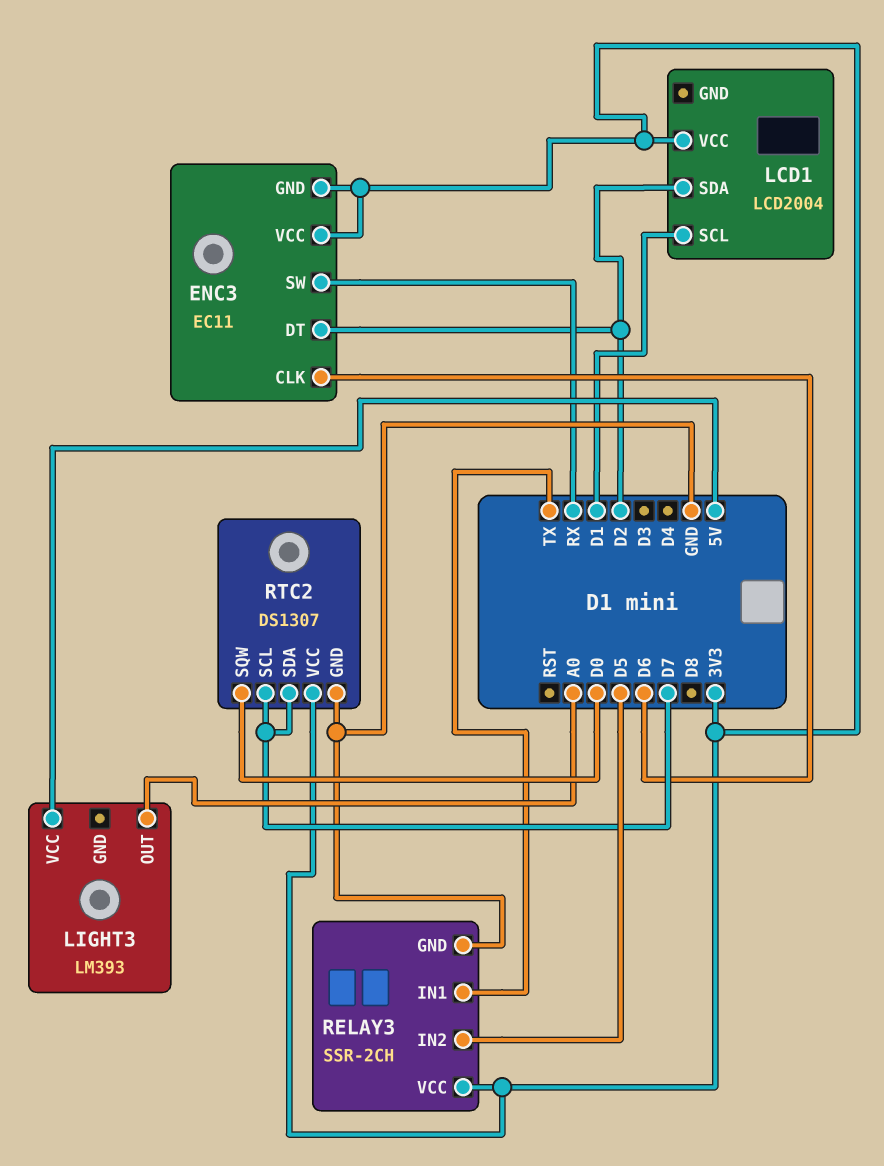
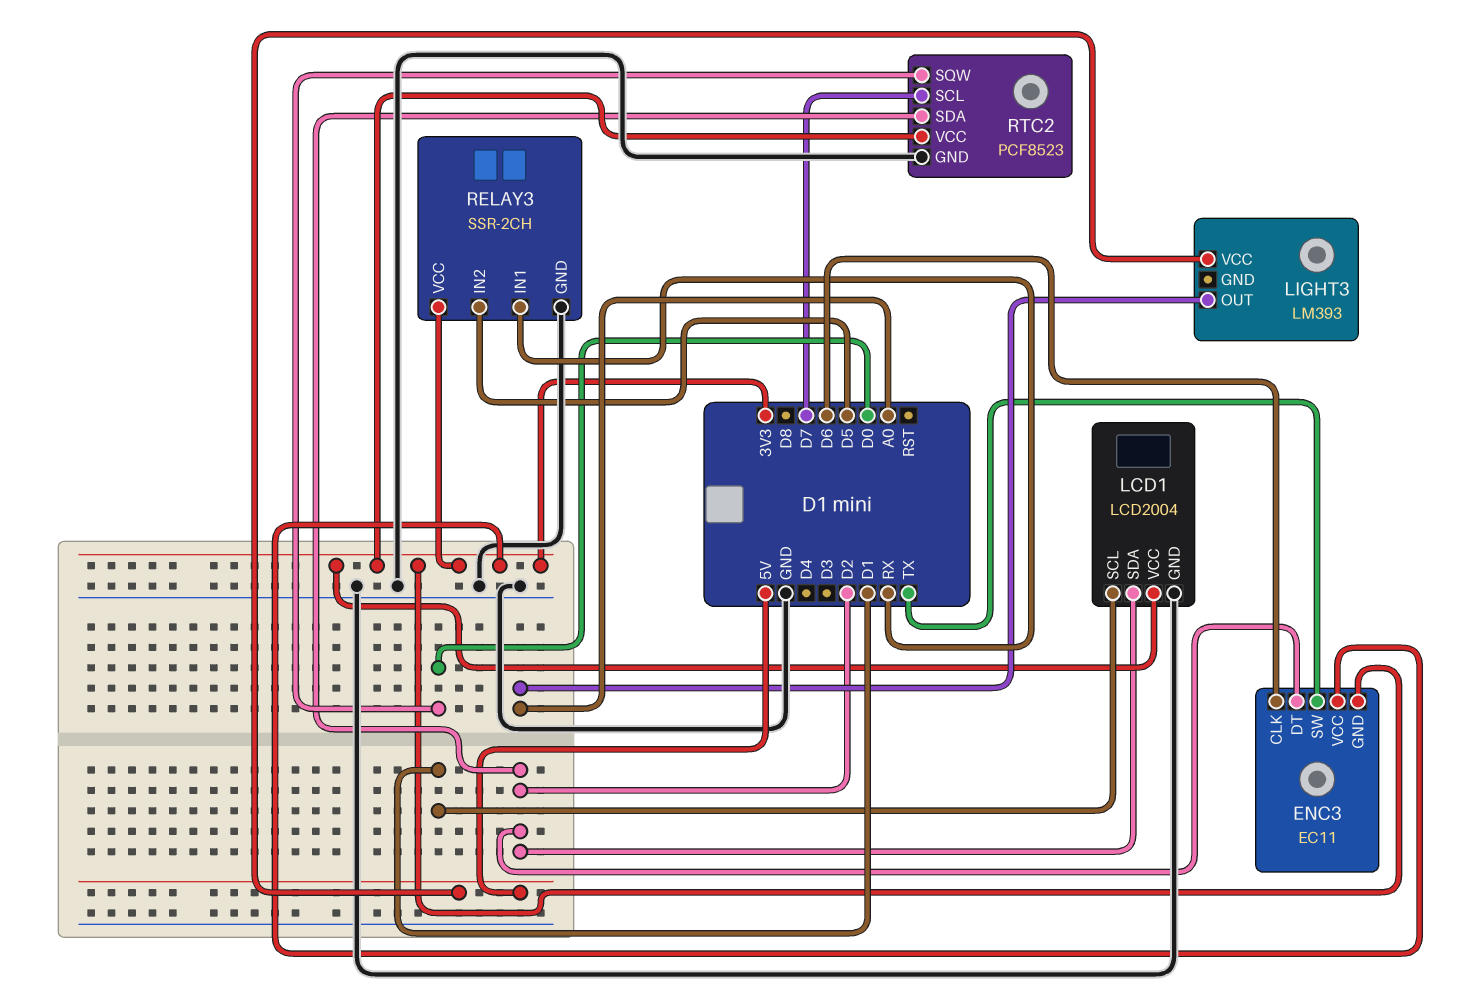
ENC3 pin SW: RX -> TX
LCD1 pin GND: none -> GND
RELAY3 pin IN1: TX -> RX
RTC2: DS1307 -> PCF8523
RTC2 pin SDA: D7 -> D2

